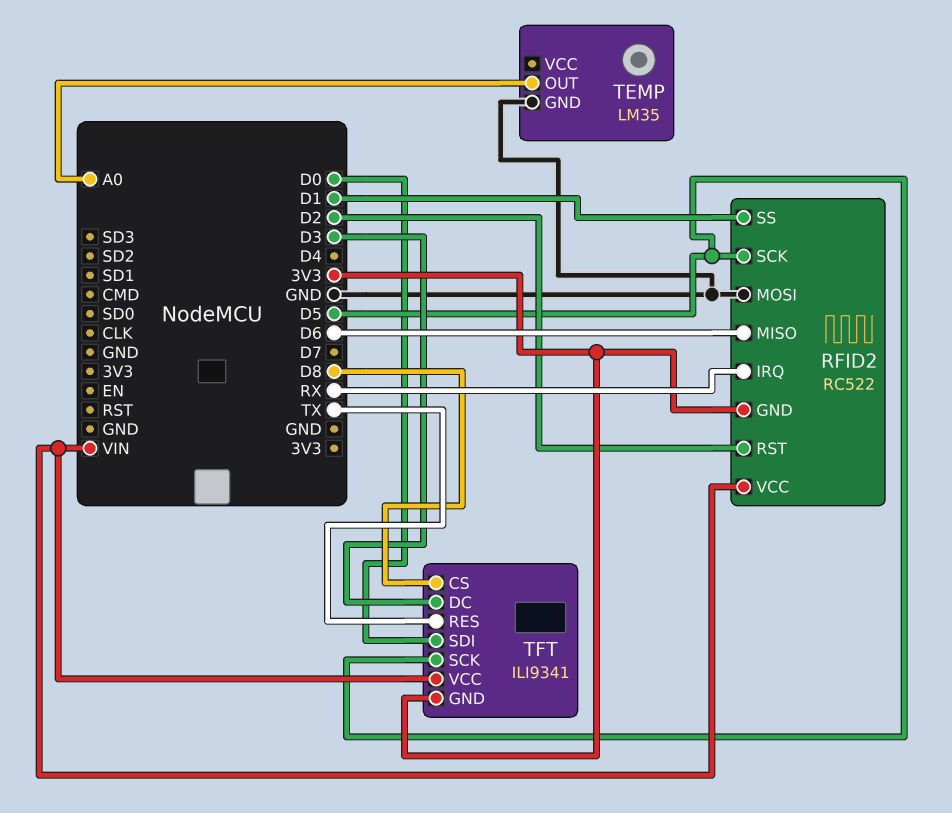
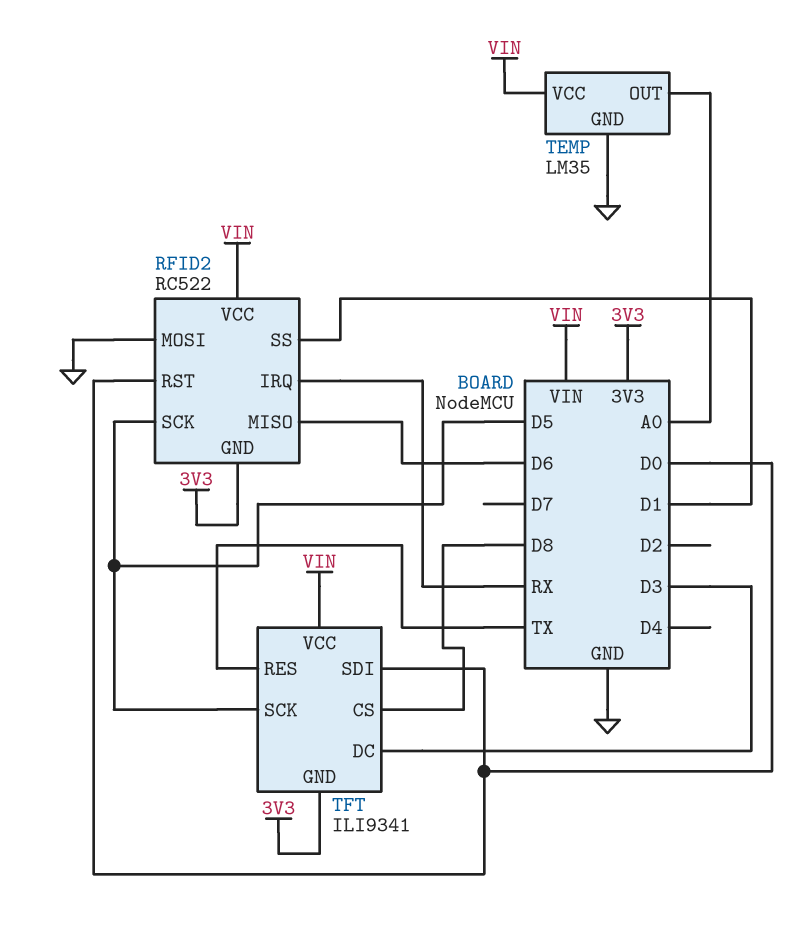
RFID2 pin RST: D2 -> D0
TEMP pin VCC: none -> VIN

